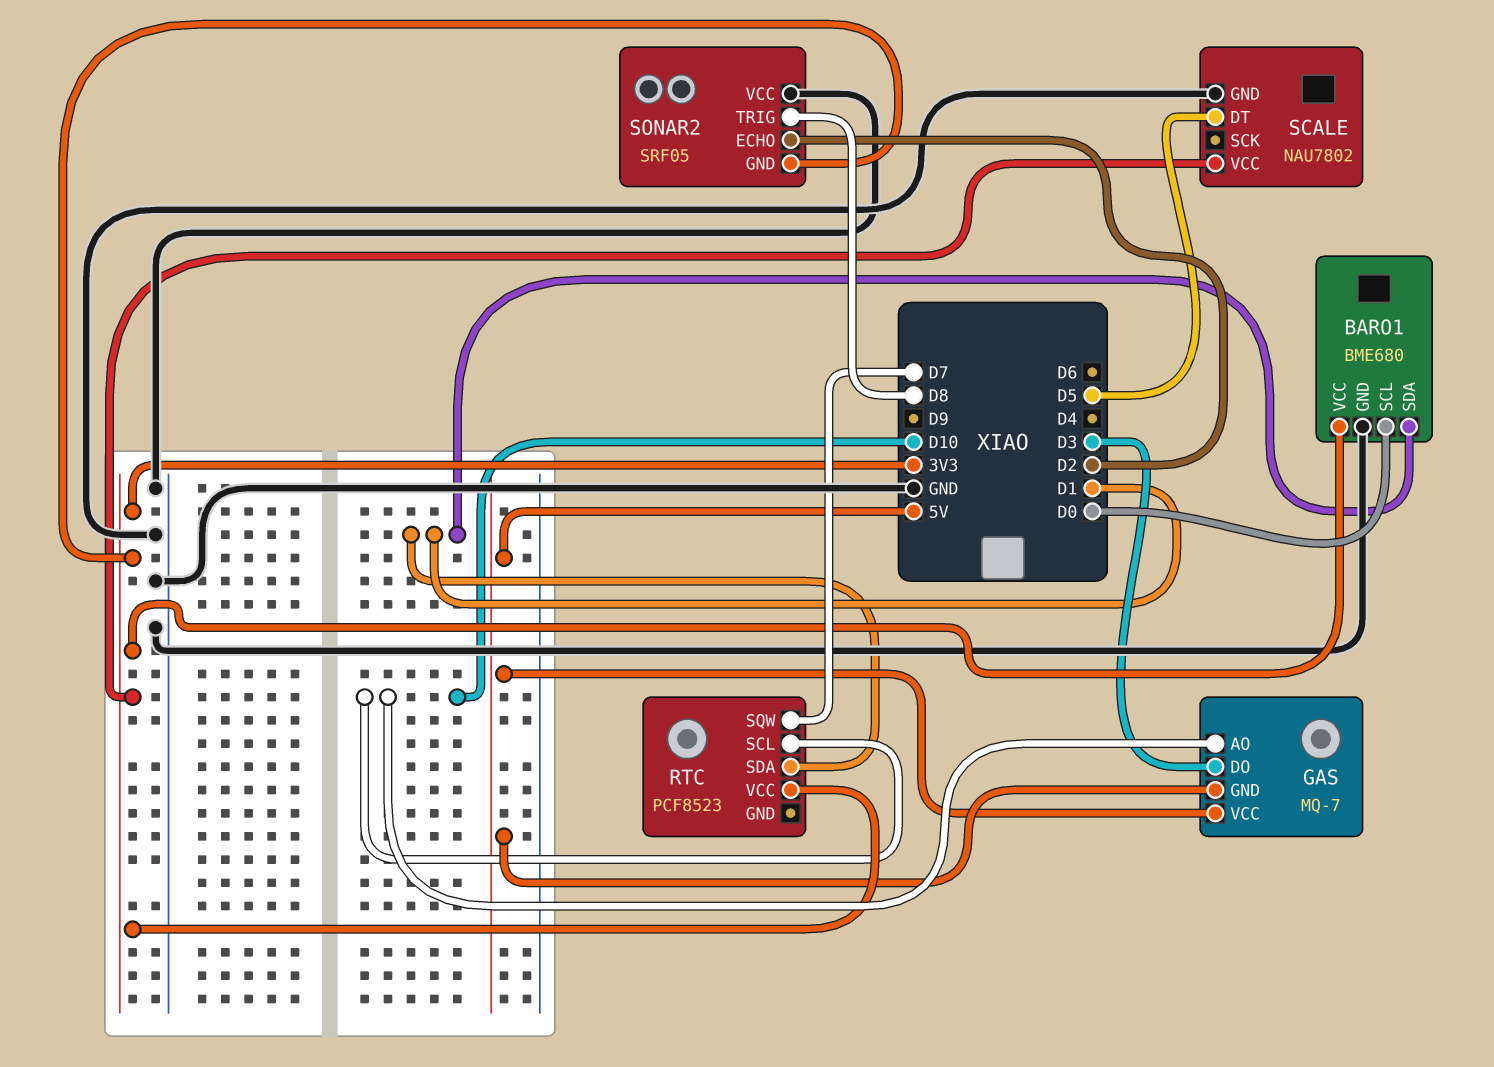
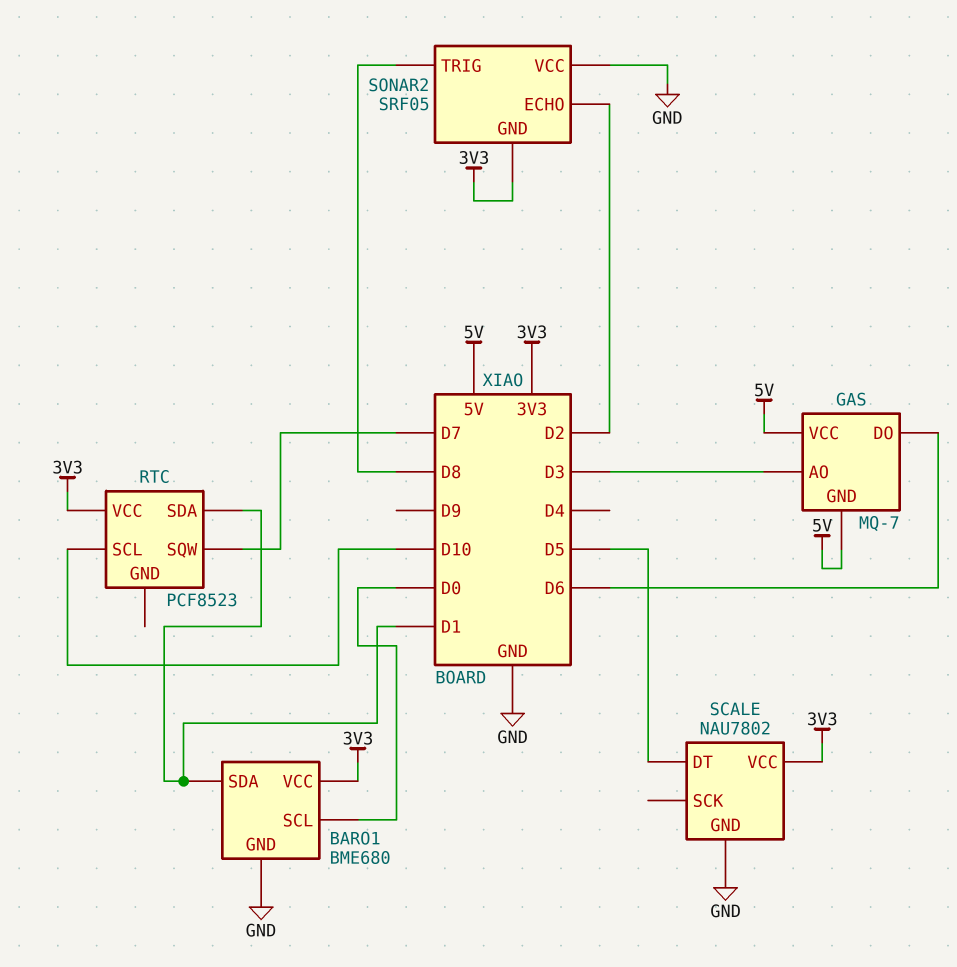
GAS pin AO: D10 -> D3
GAS pin DO: D3 -> D6

